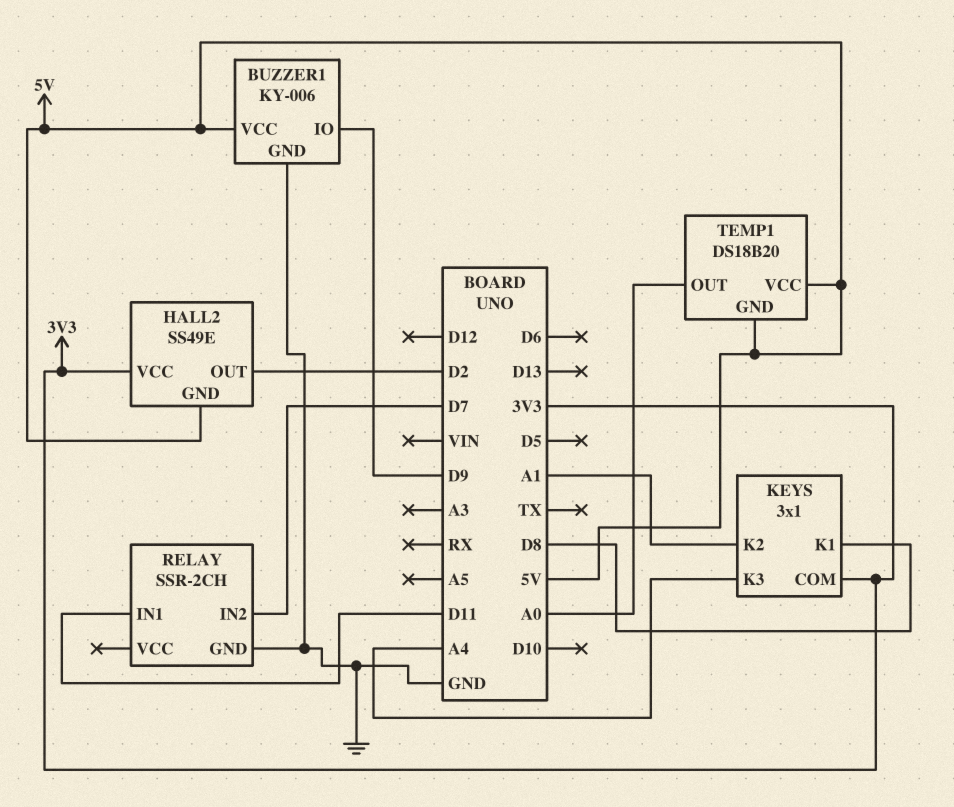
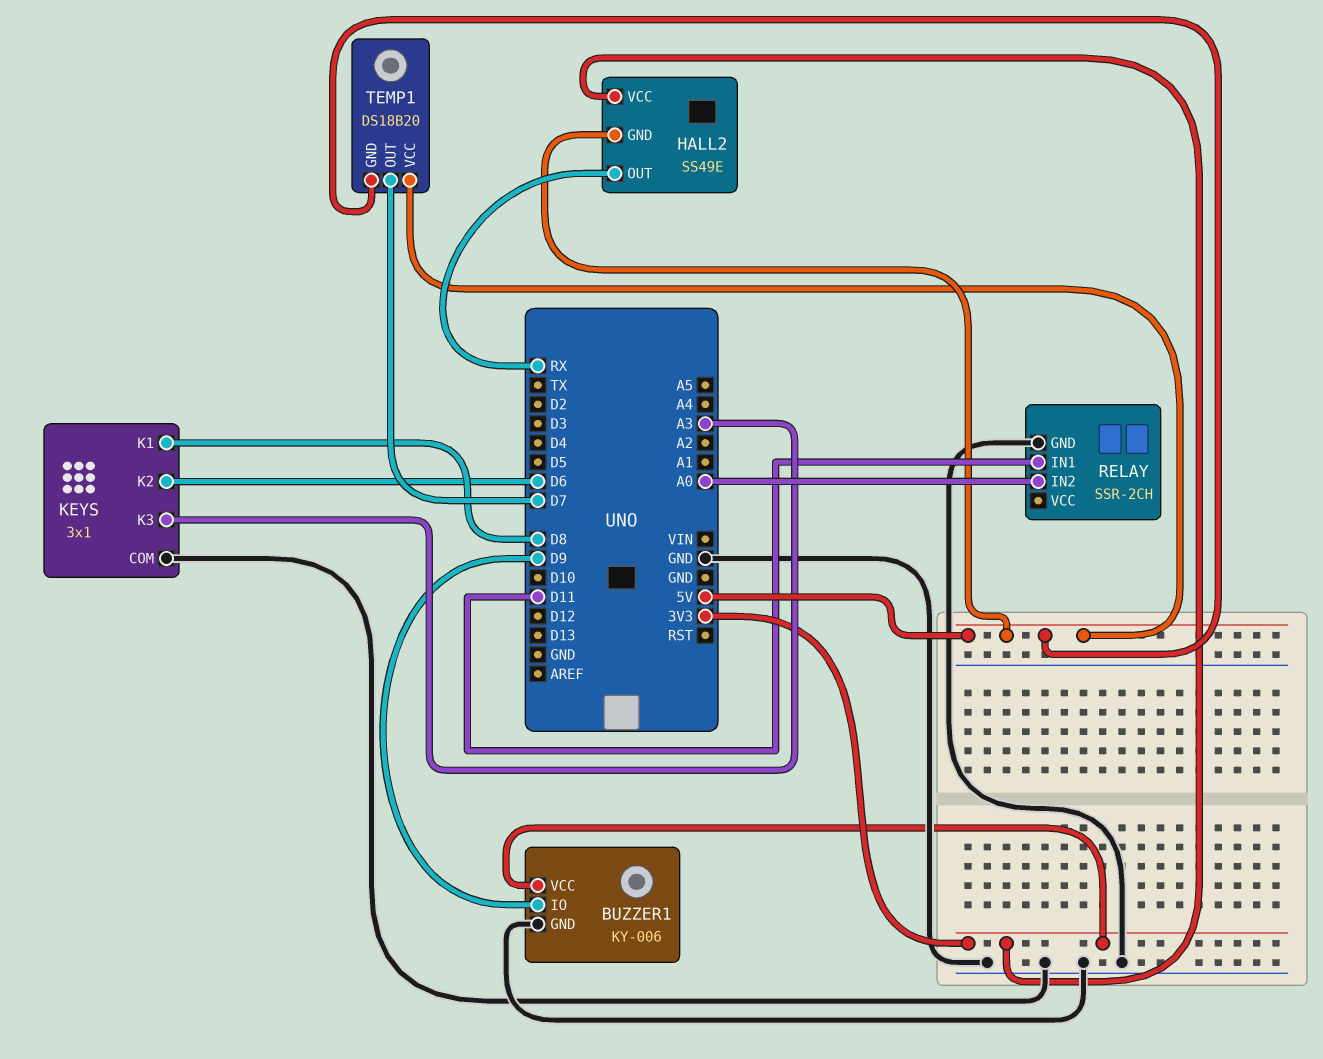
BUZZER1 pin VCC: 5V -> 3V3
HALL2 pin OUT: D2 -> RX
KEYS pin COM: 3V3 -> GND
KEYS pin K2: A1 -> D6
KEYS pin K3: A4 -> A3
RELAY pin IN2: D7 -> A0
TEMP1 pin OUT: A0 -> D7

